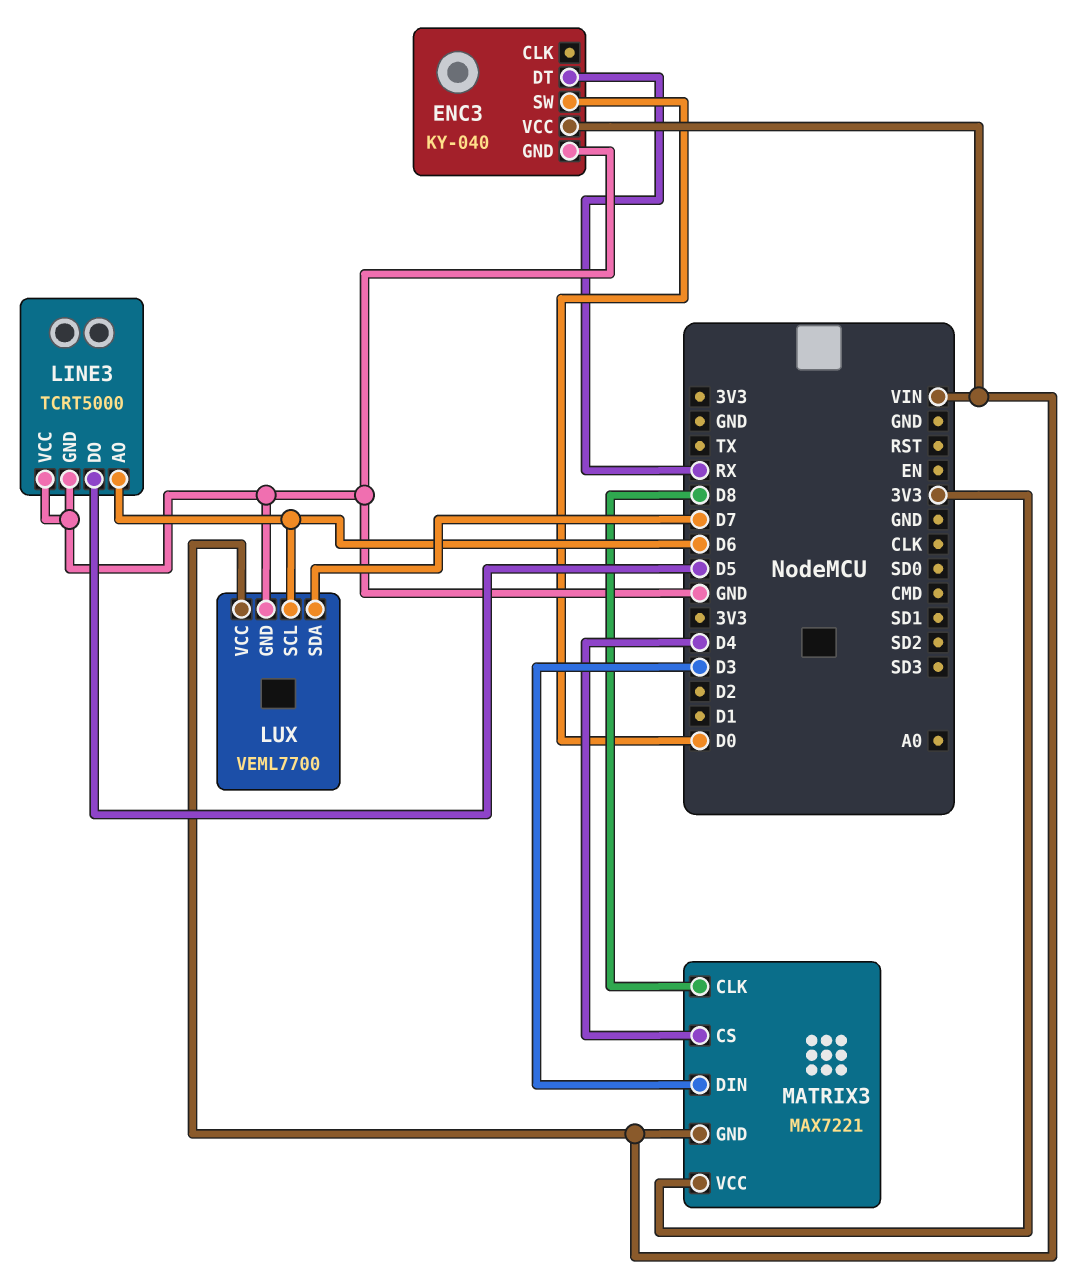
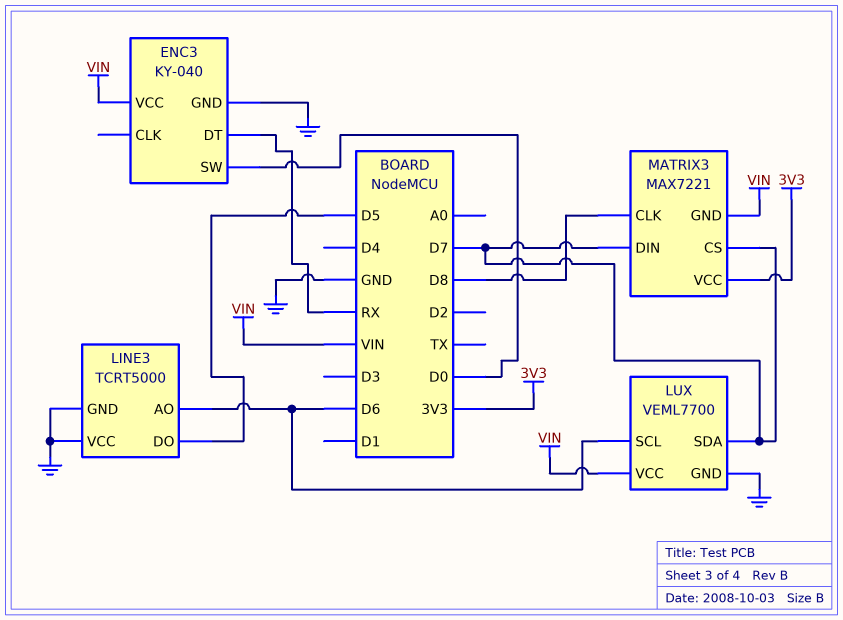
MATRIX3 pin CS: D4 -> D7
MATRIX3 pin DIN: D3 -> D7

